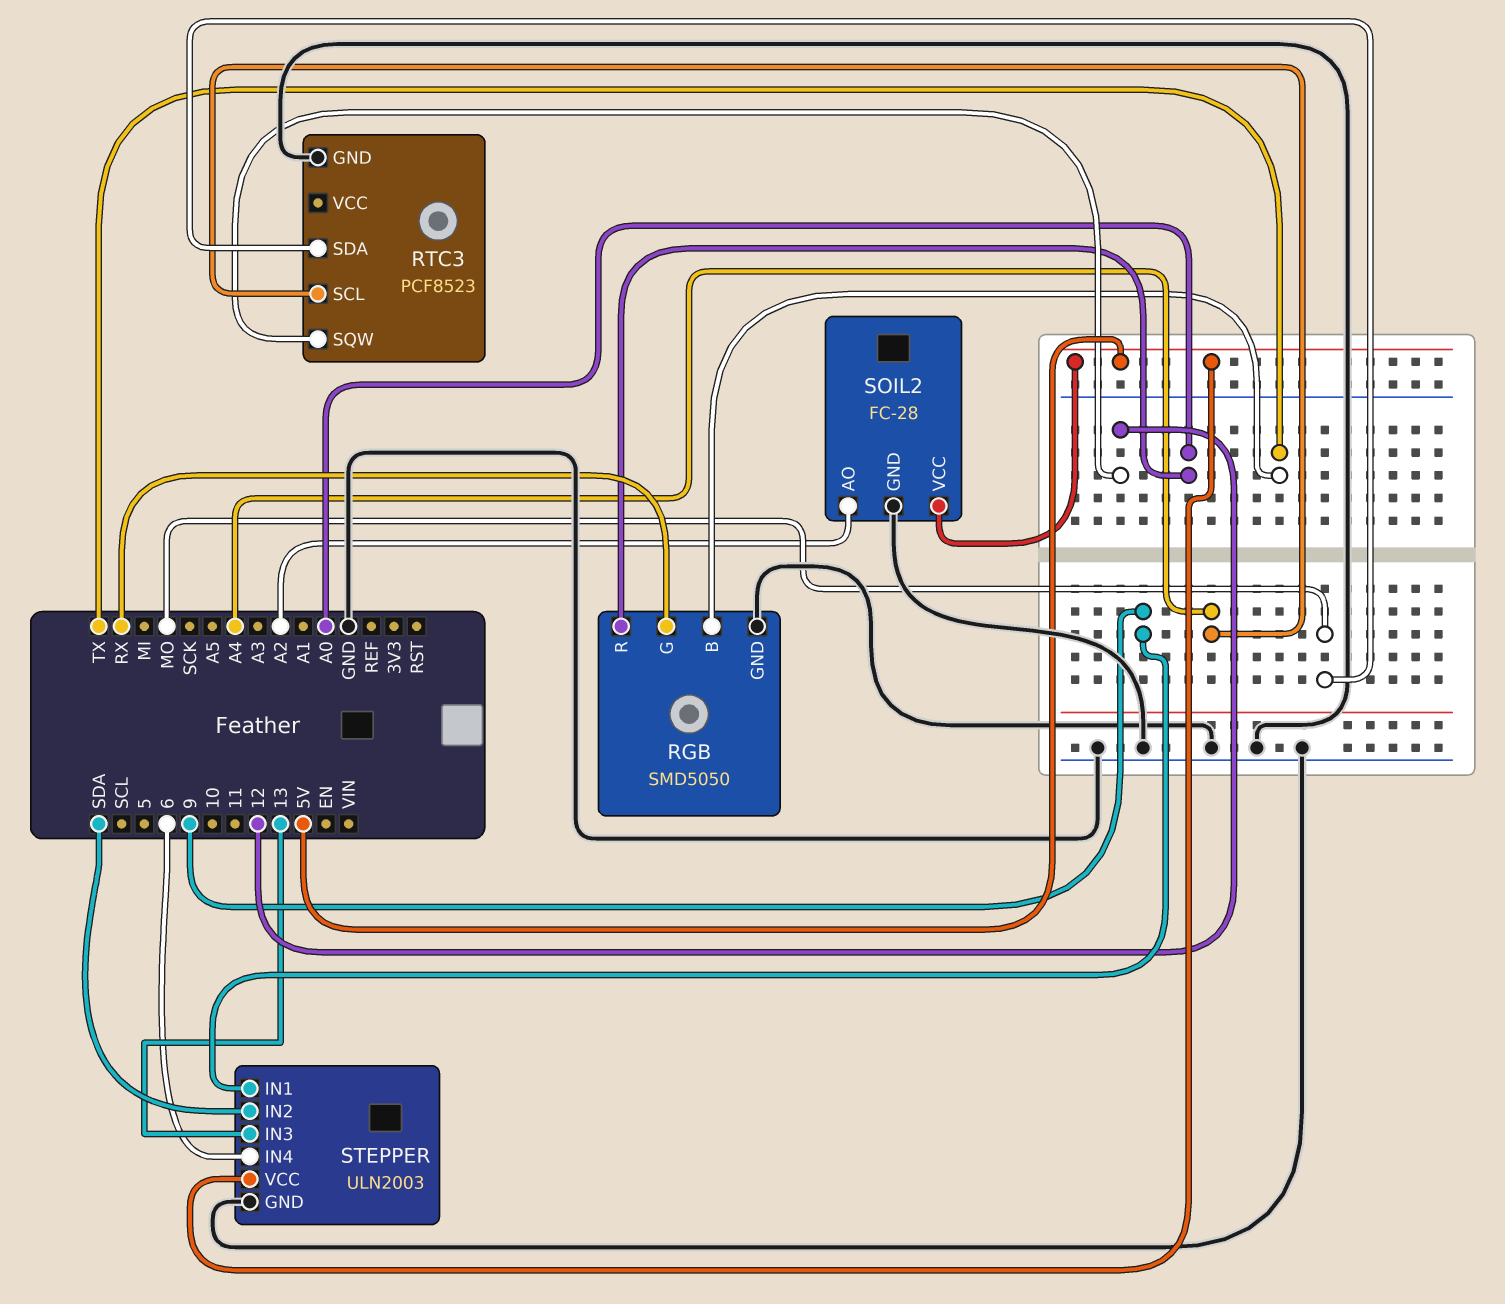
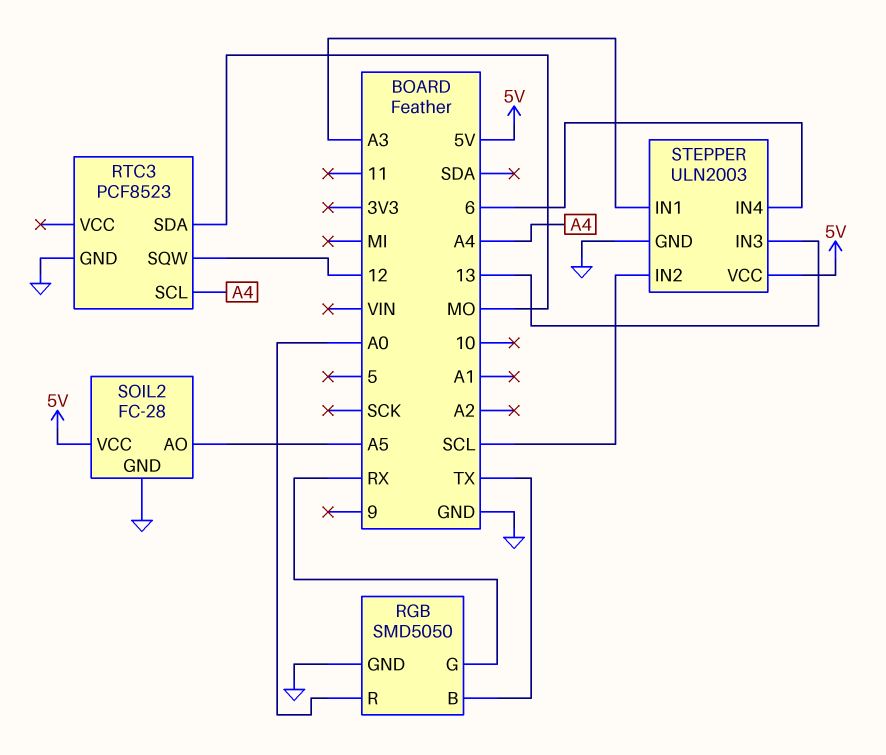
SOIL2 pin AO: A2 -> A5
STEPPER pin IN1: 9 -> A3
STEPPER pin IN2: SDA -> SCL

